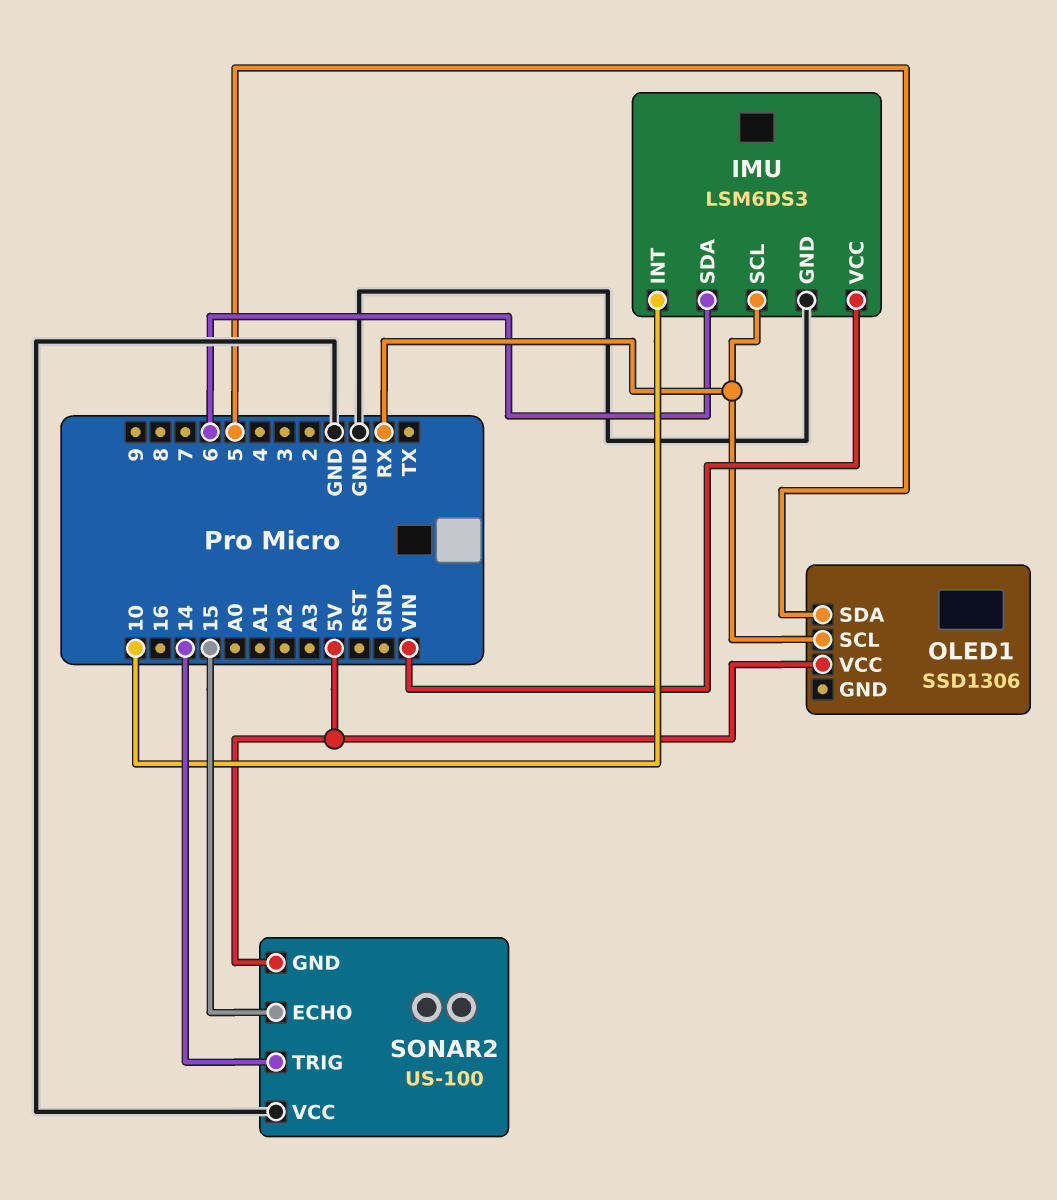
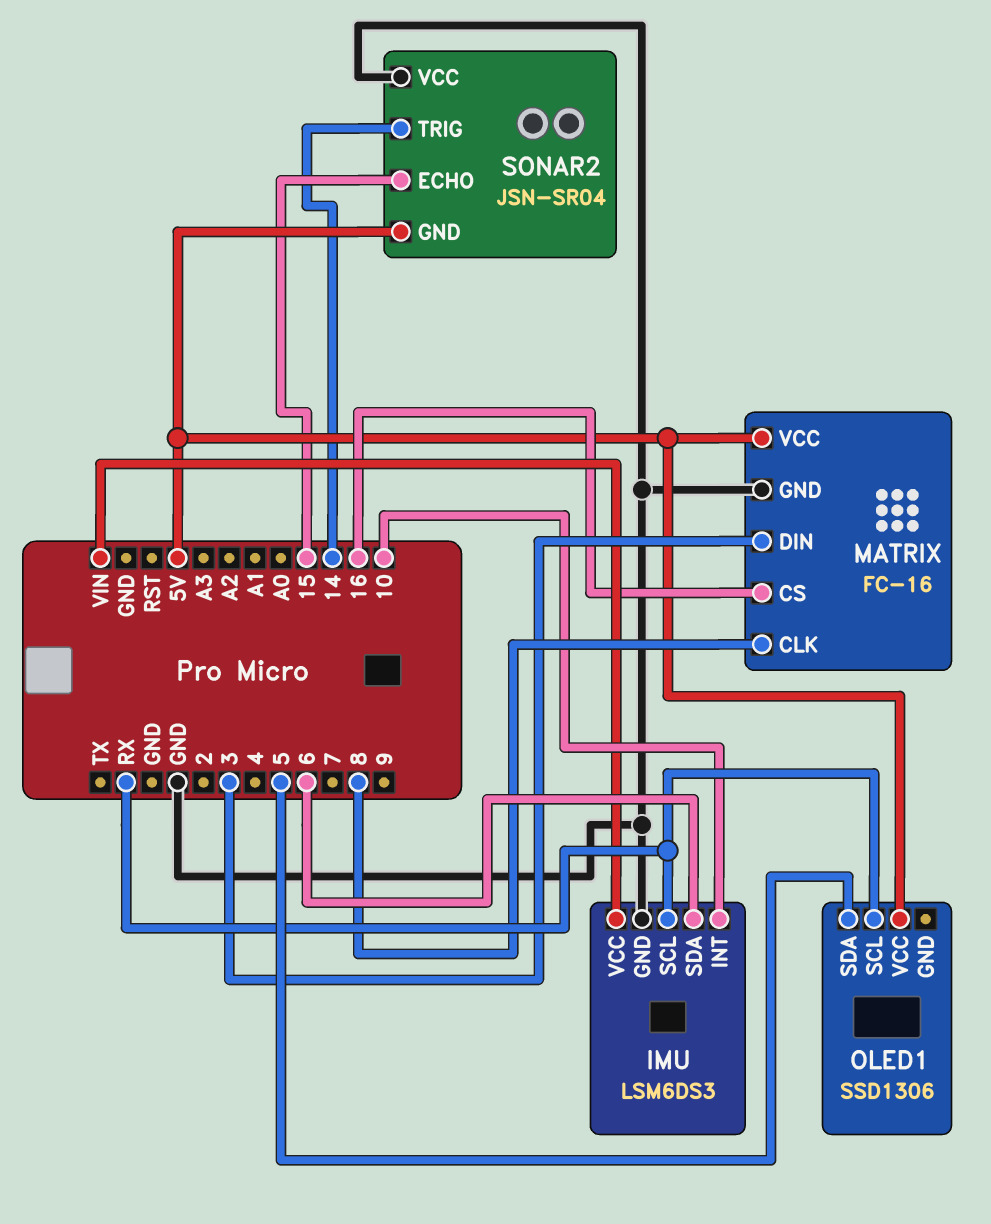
MATRIX: none -> FC-16
MATRIX pin CLK: none -> 8
MATRIX pin CS: none -> 16
MATRIX pin DIN: none -> 3
MATRIX pin GND: none -> GND
MATRIX pin VCC: none -> 5V
SONAR2: US-100 -> JSN-SR04

